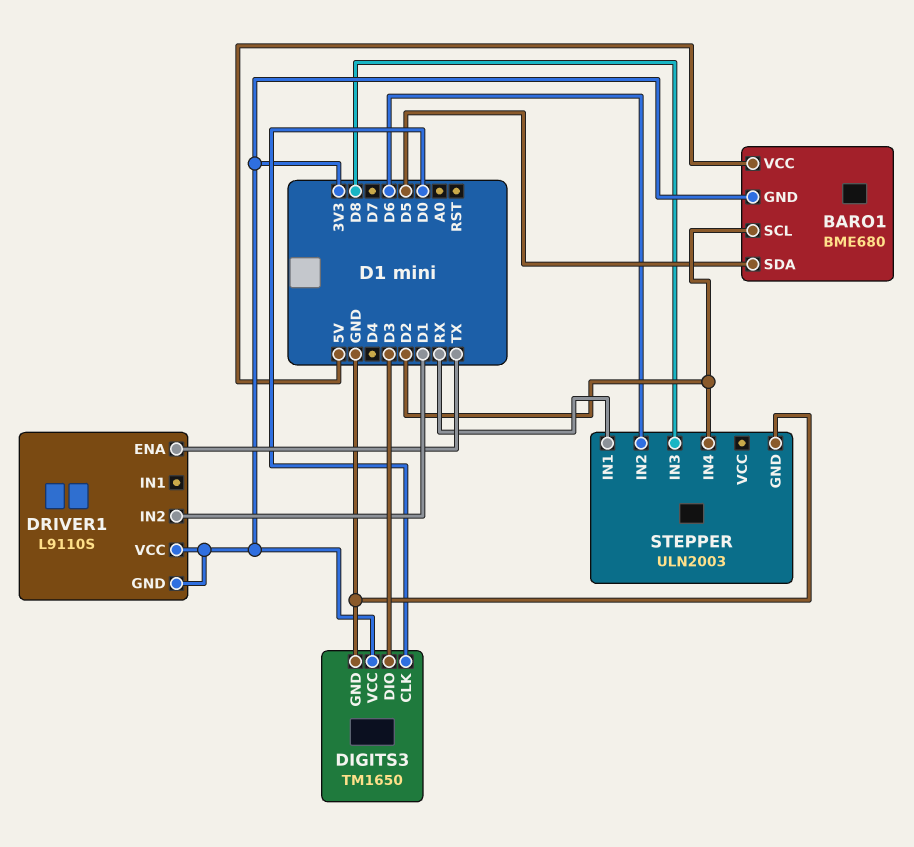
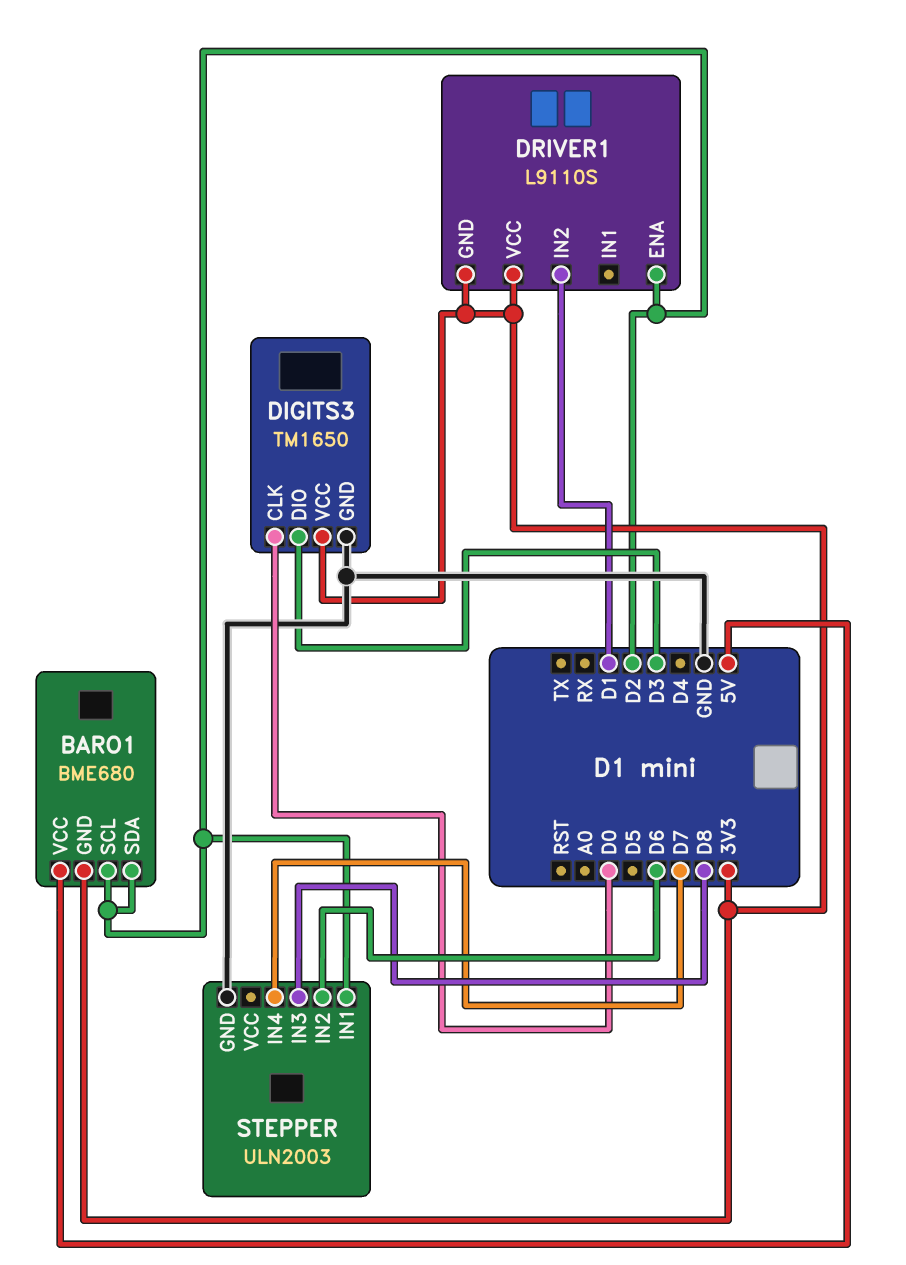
BARO1 pin SDA: D5 -> D2
DRIVER1 pin ENA: TX -> D2
STEPPER pin IN1: RX -> D2
STEPPER pin IN4: D2 -> D7

